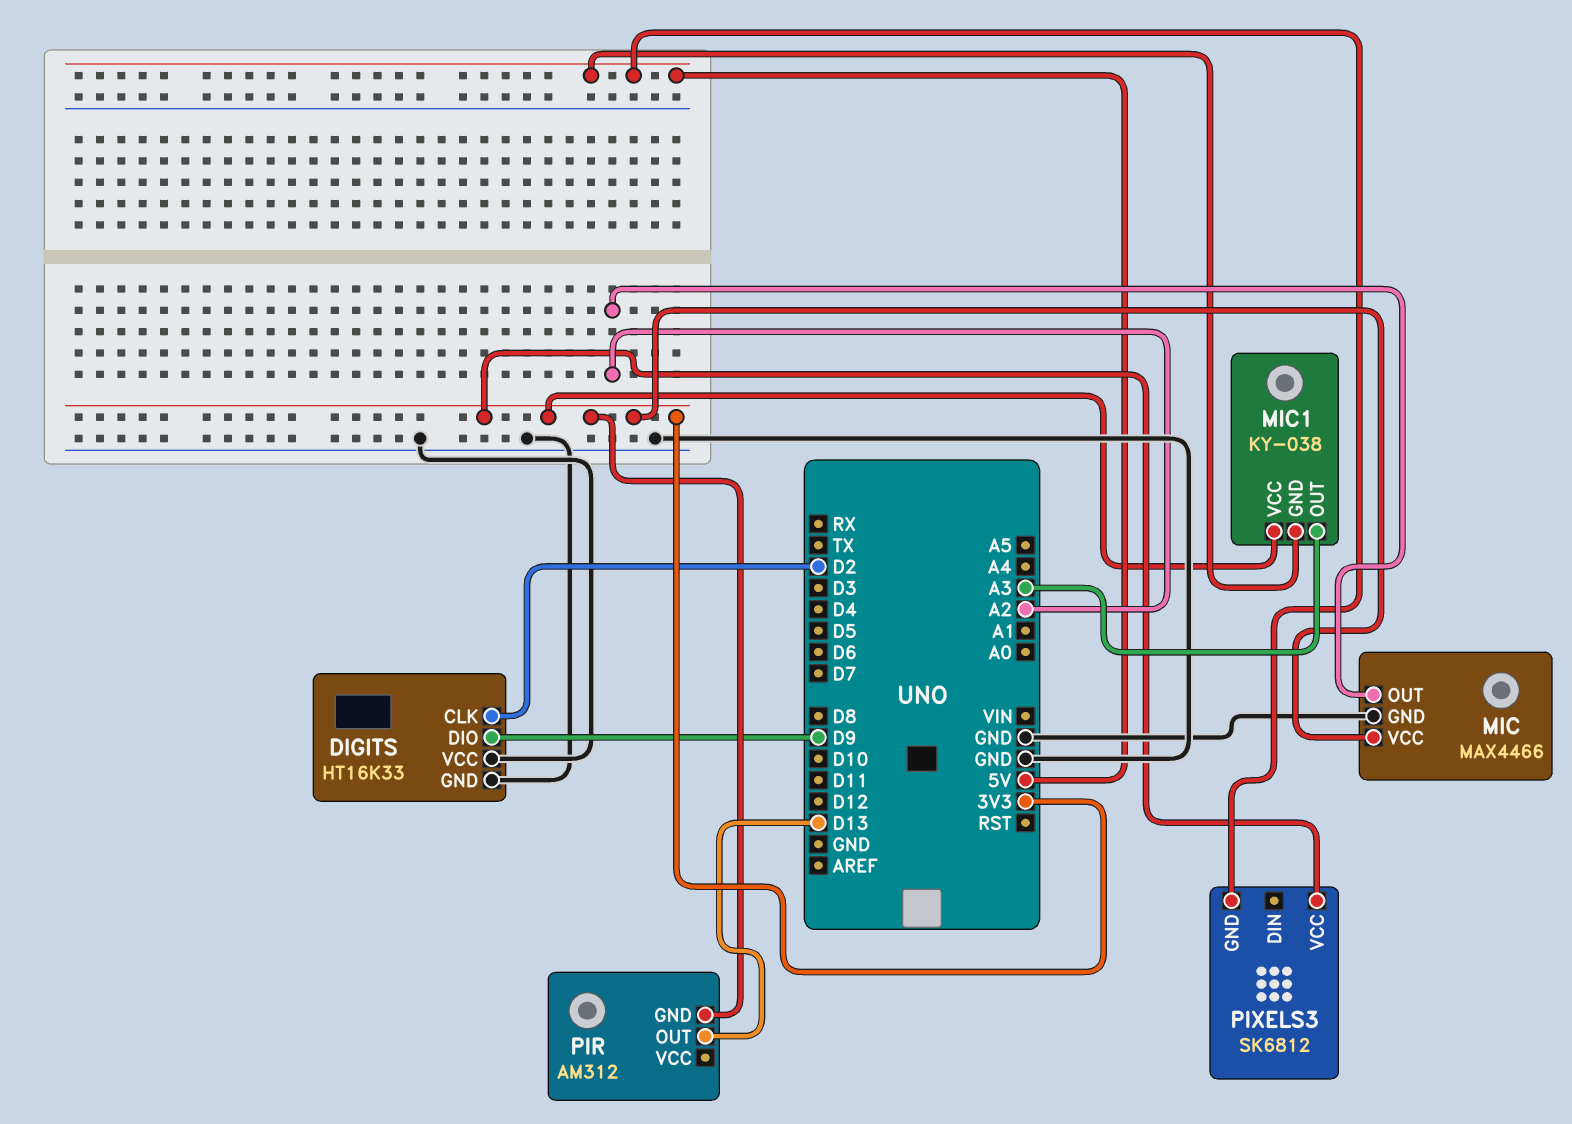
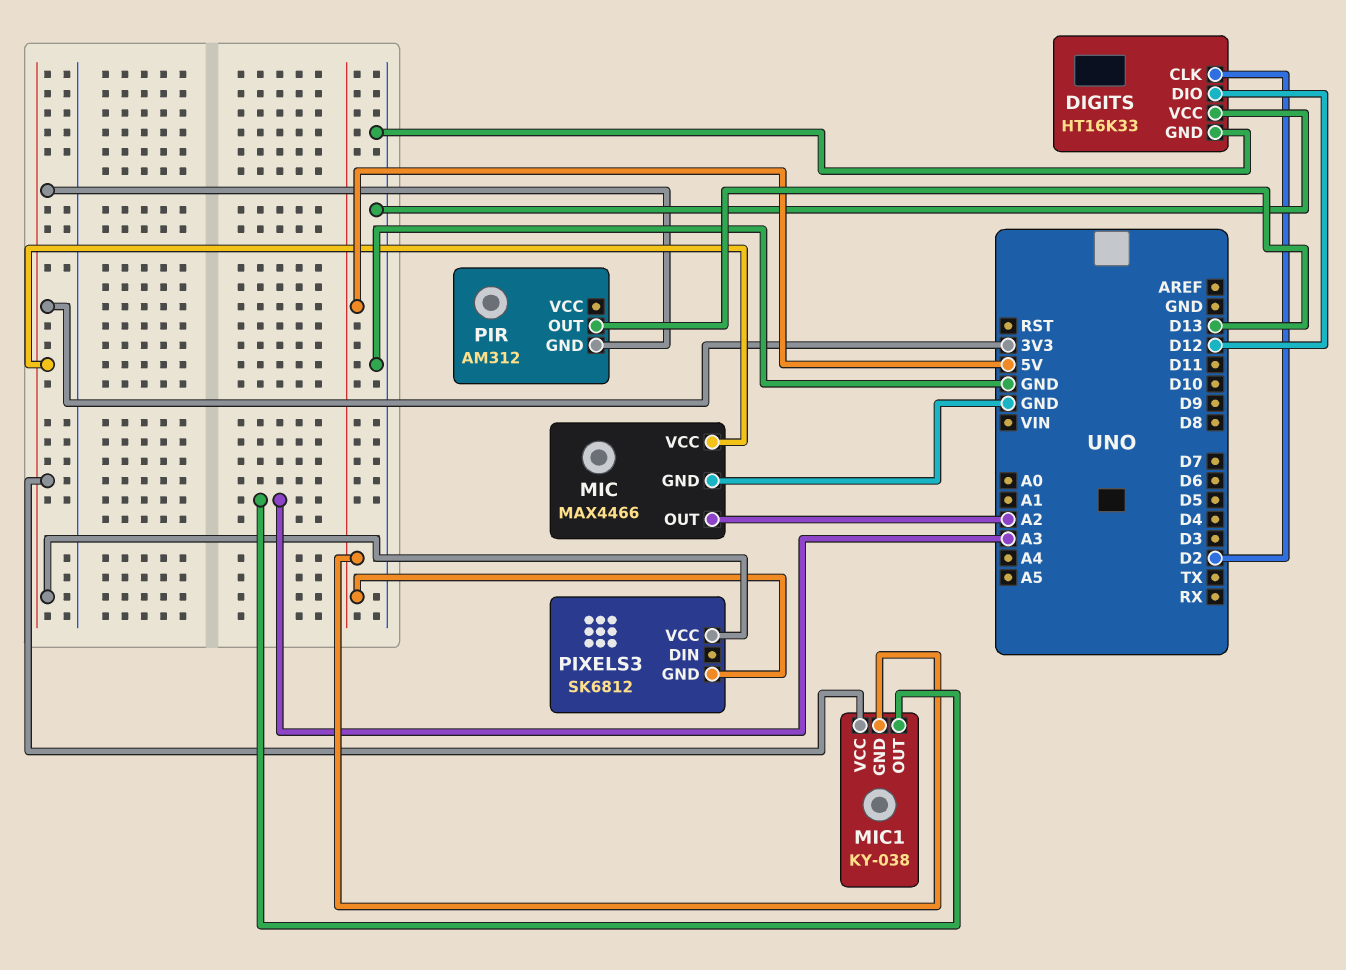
DIGITS pin DIO: D9 -> D12

